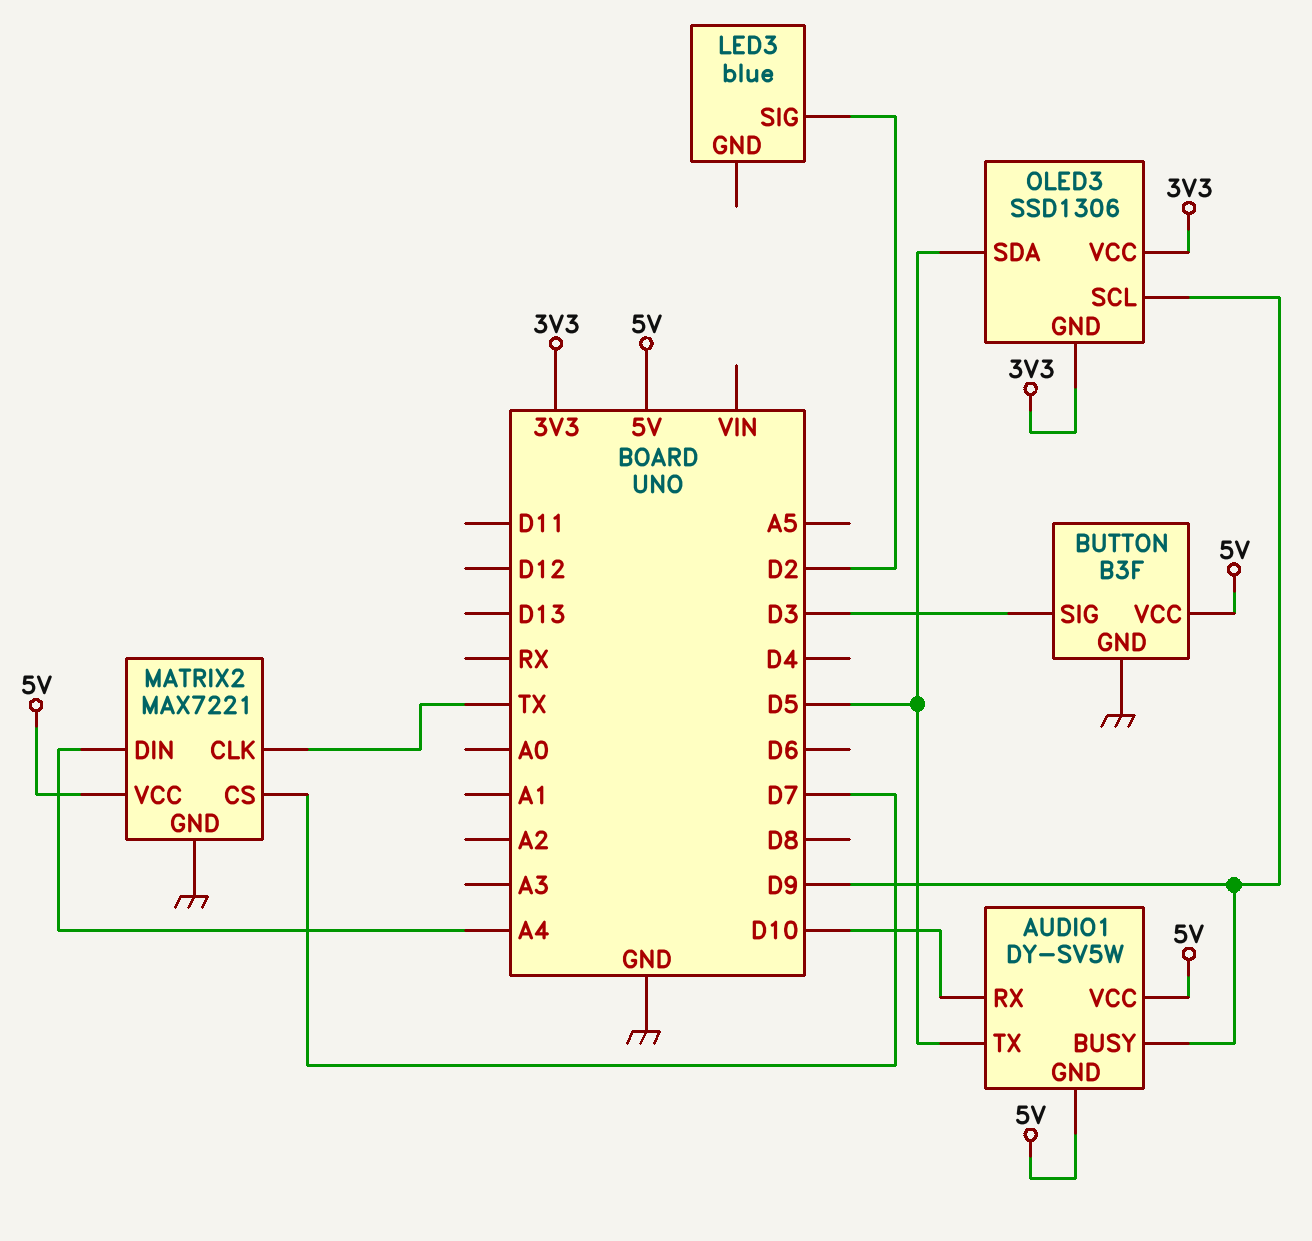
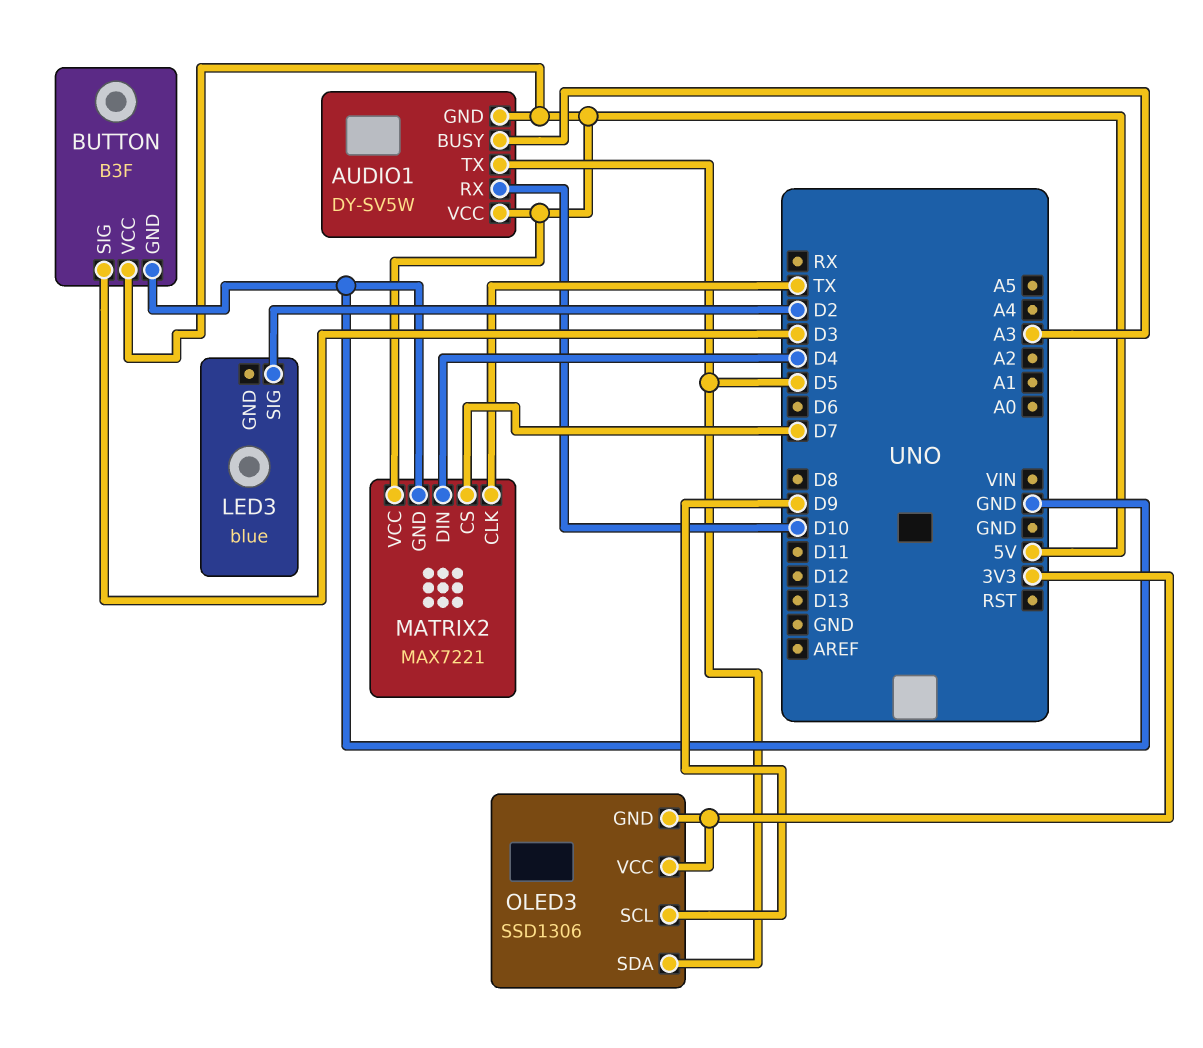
AUDIO1 pin BUSY: D9 -> A3
MATRIX2 pin DIN: A4 -> D4

